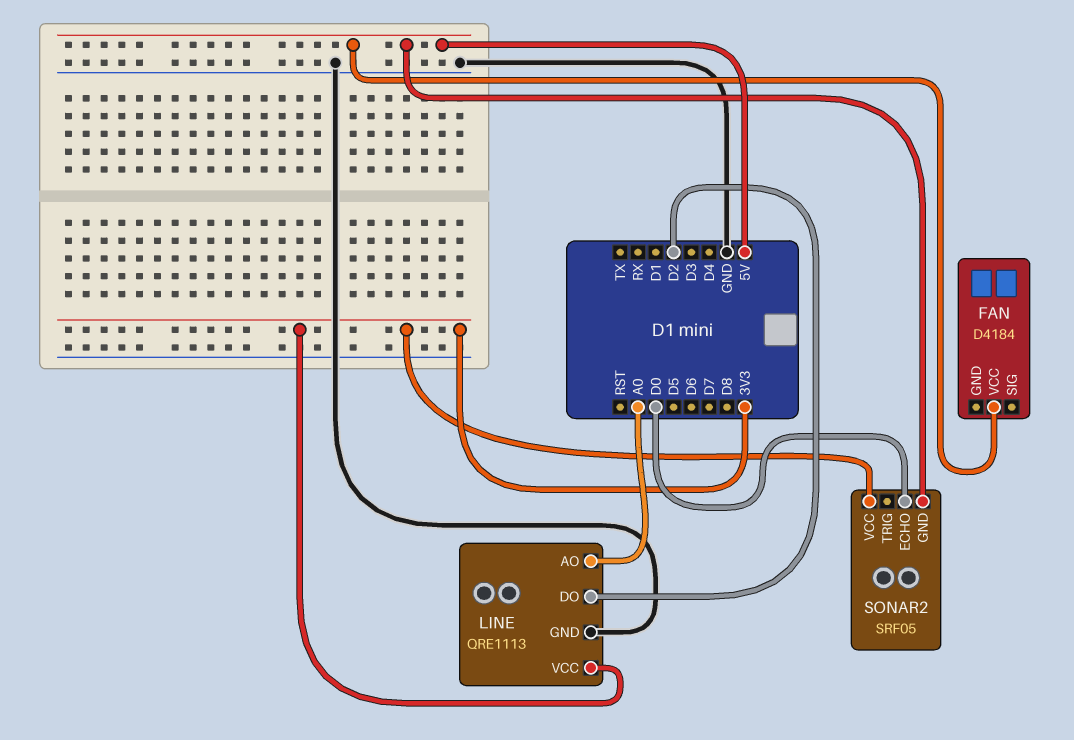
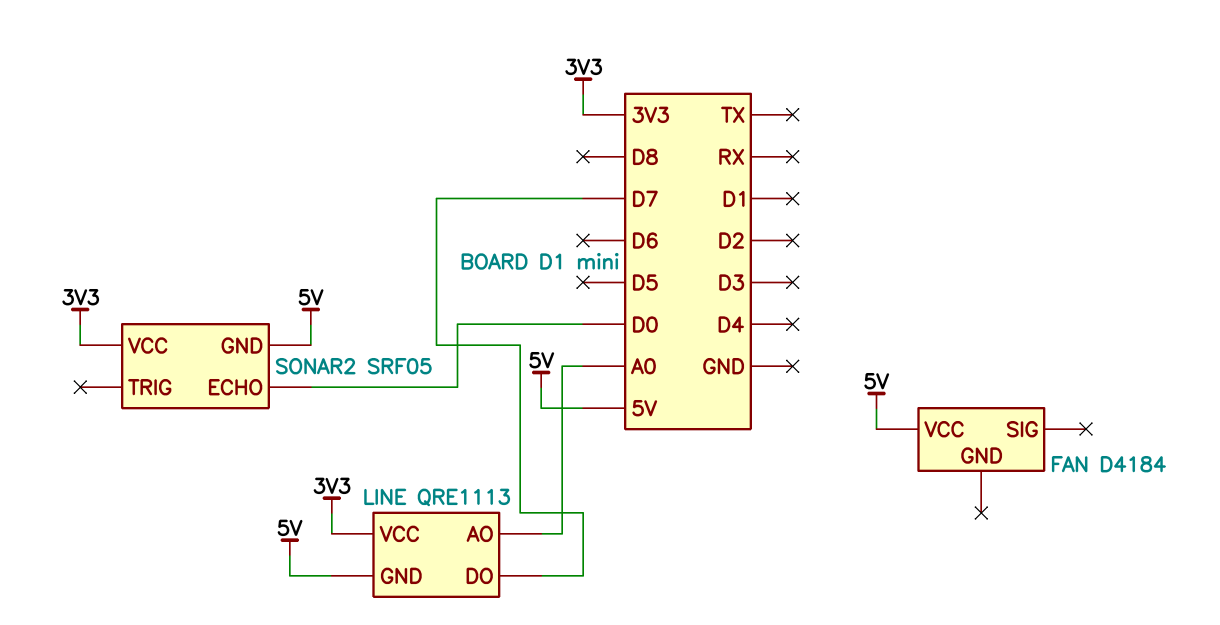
LINE pin DO: D2 -> D7
LINE pin GND: GND -> 5V

